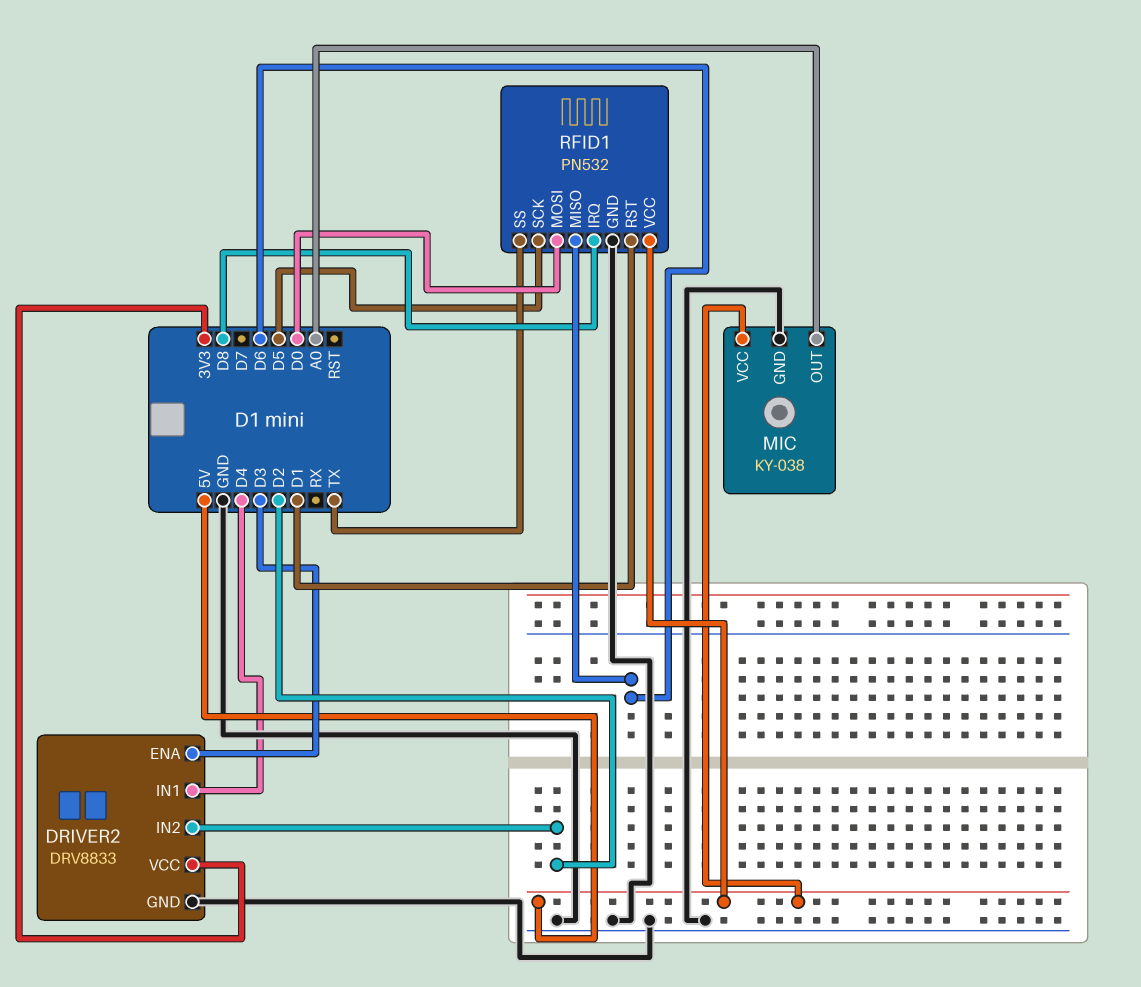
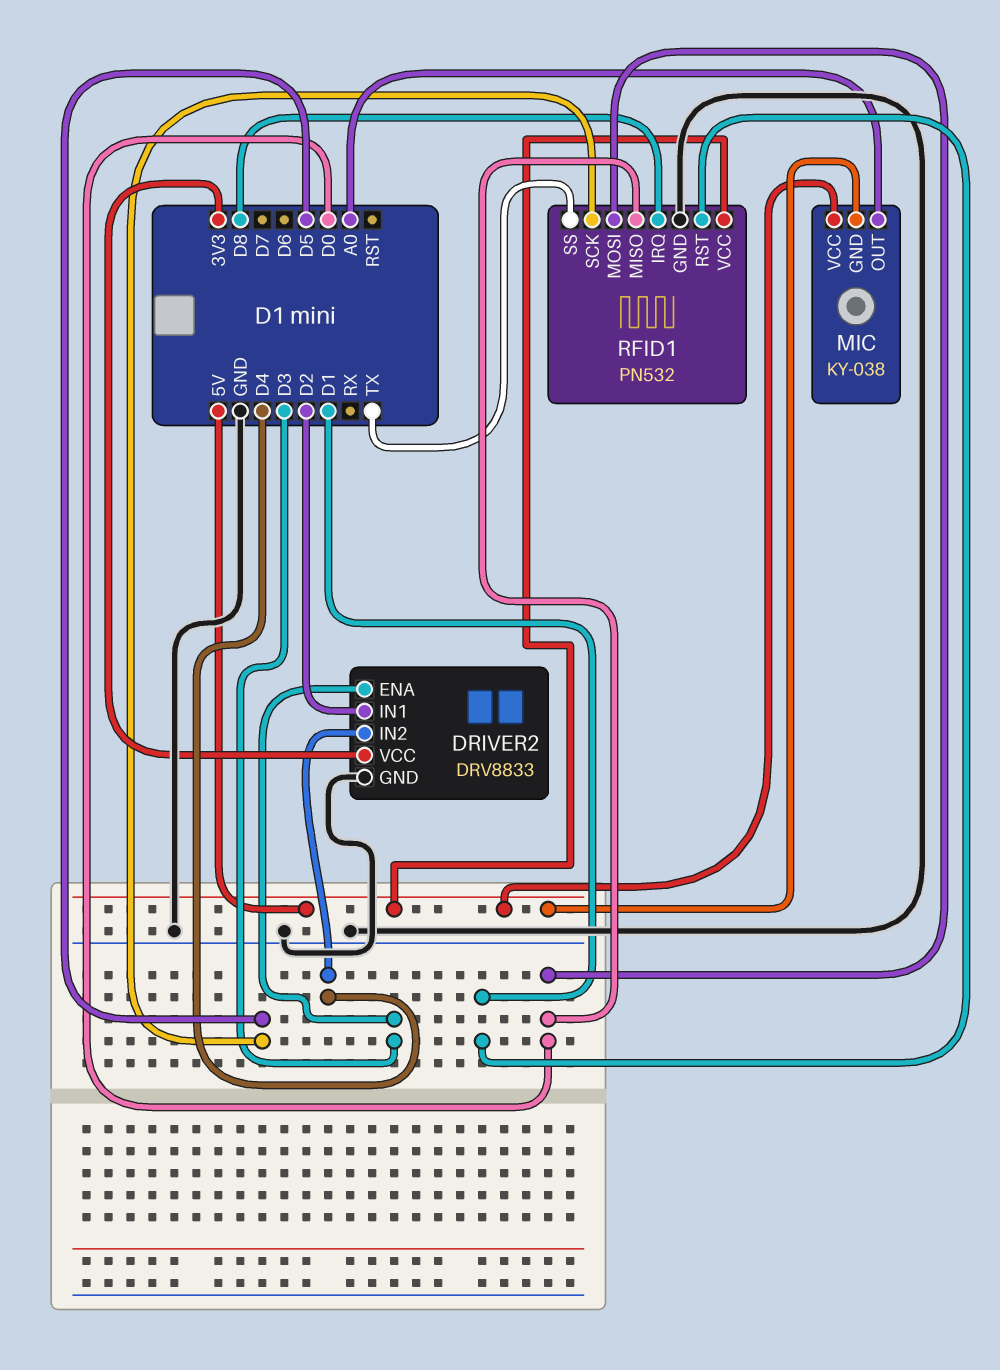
DRIVER2 pin IN1: D4 -> D2
DRIVER2 pin IN2: D2 -> D4
MIC pin GND: GND -> 5V
RFID1 pin MISO: D6 -> D0

